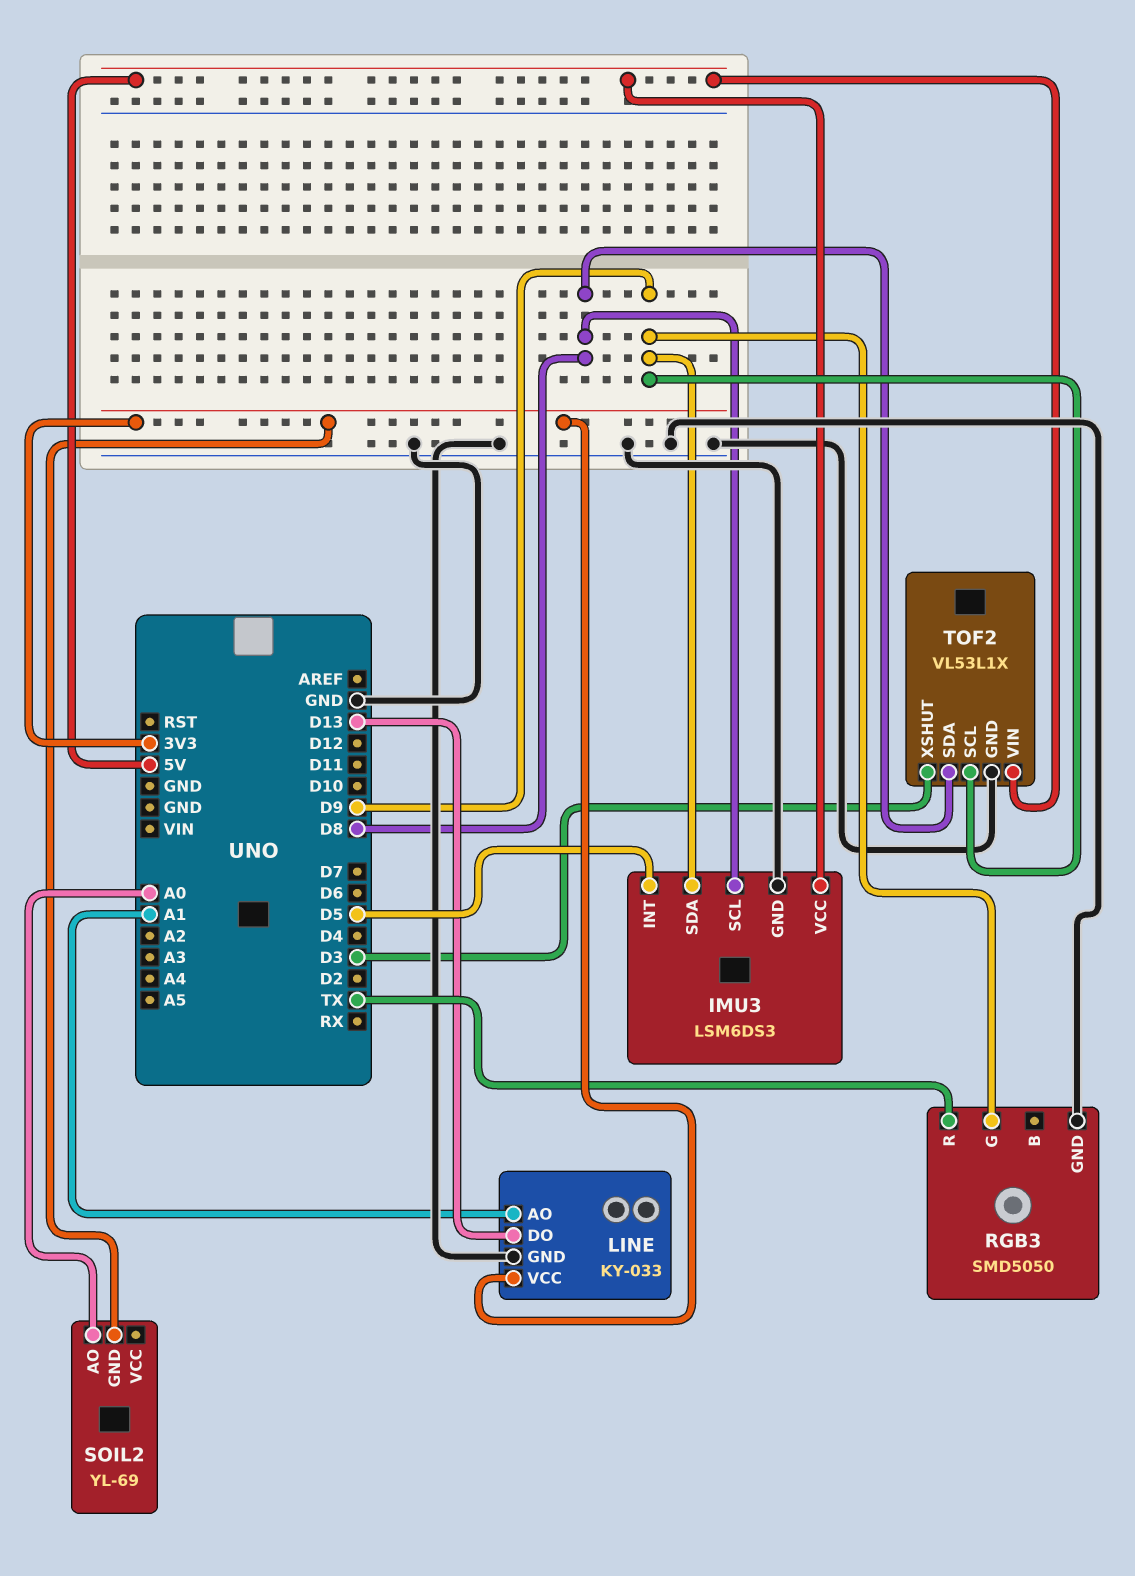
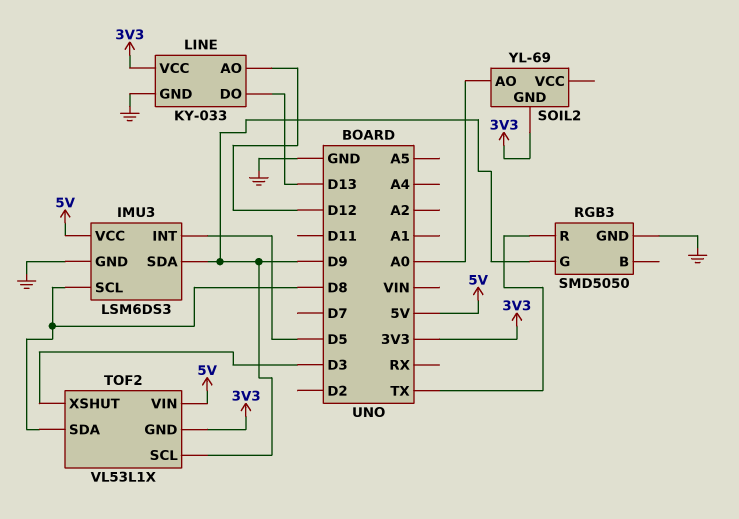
LINE pin AO: A1 -> D12
TOF2 pin GND: GND -> 3V3

